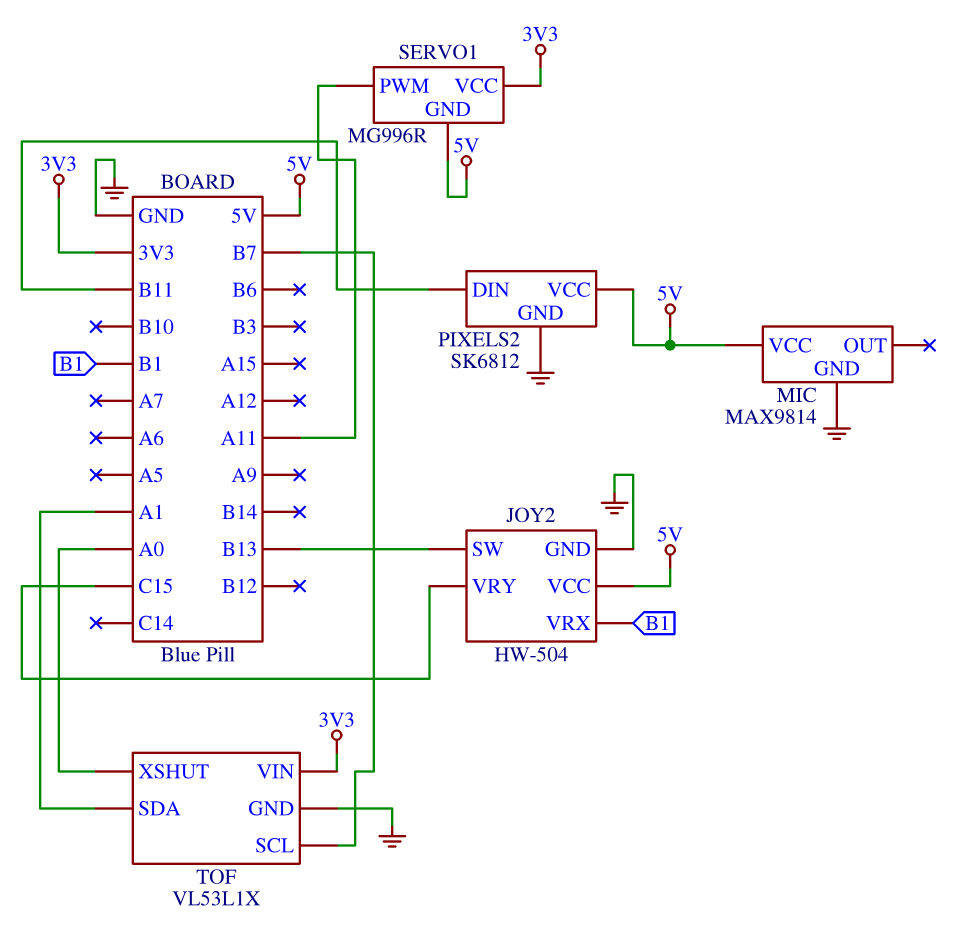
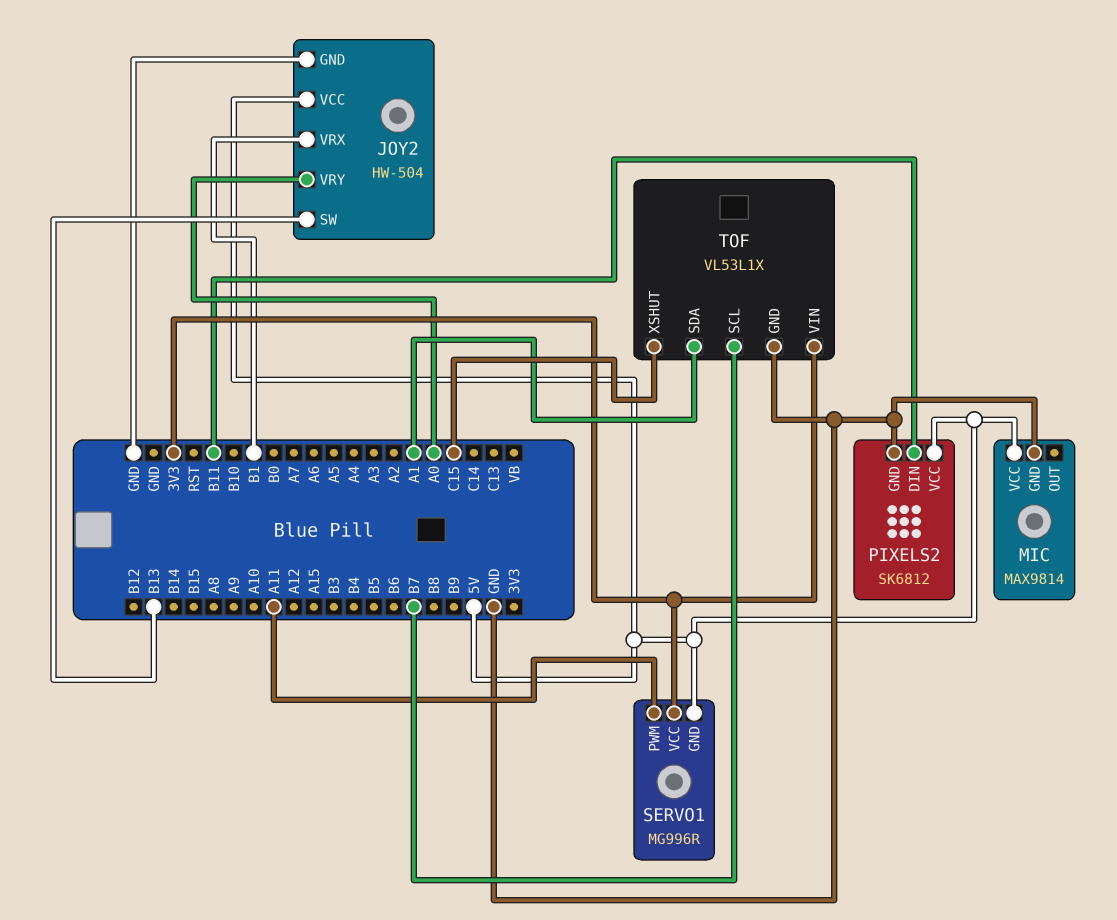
JOY2 pin VRY: C15 -> A0
TOF pin XSHUT: A0 -> C15

